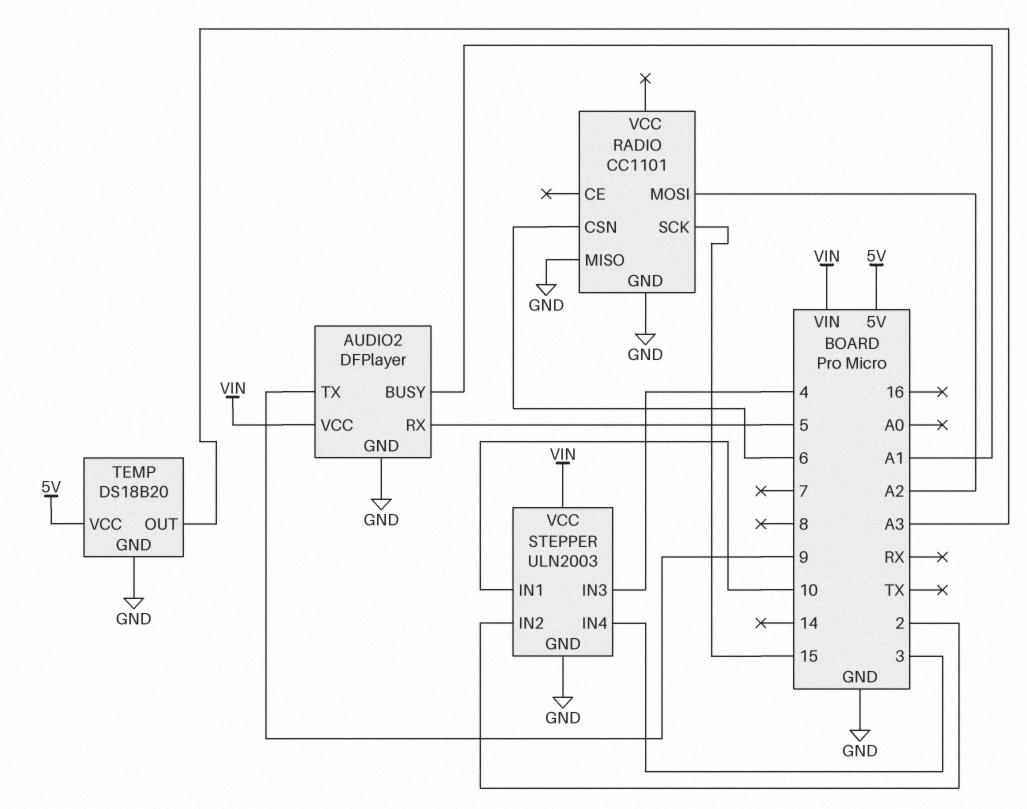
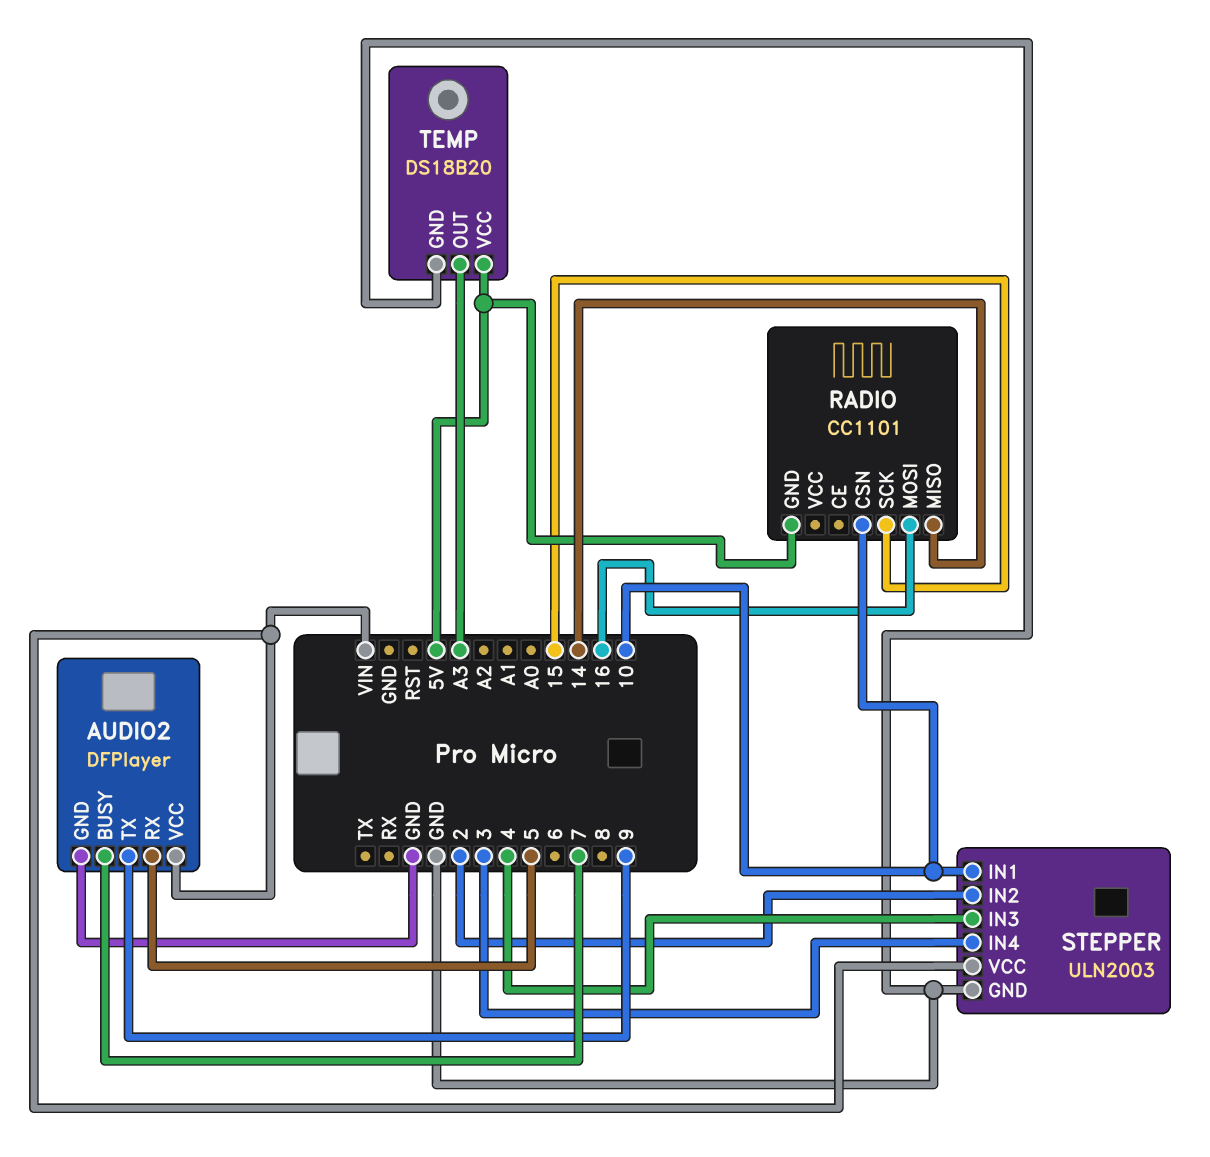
AUDIO2 pin BUSY: A1 -> 7
RADIO pin CSN: 6 -> 10
RADIO pin GND: GND -> 5V
RADIO pin MISO: GND -> 14
RADIO pin MOSI: A2 -> 16

